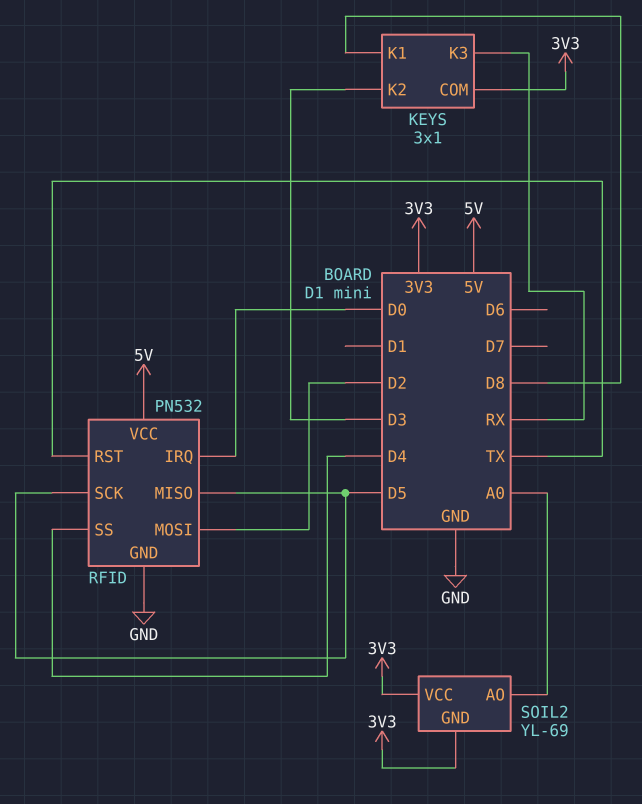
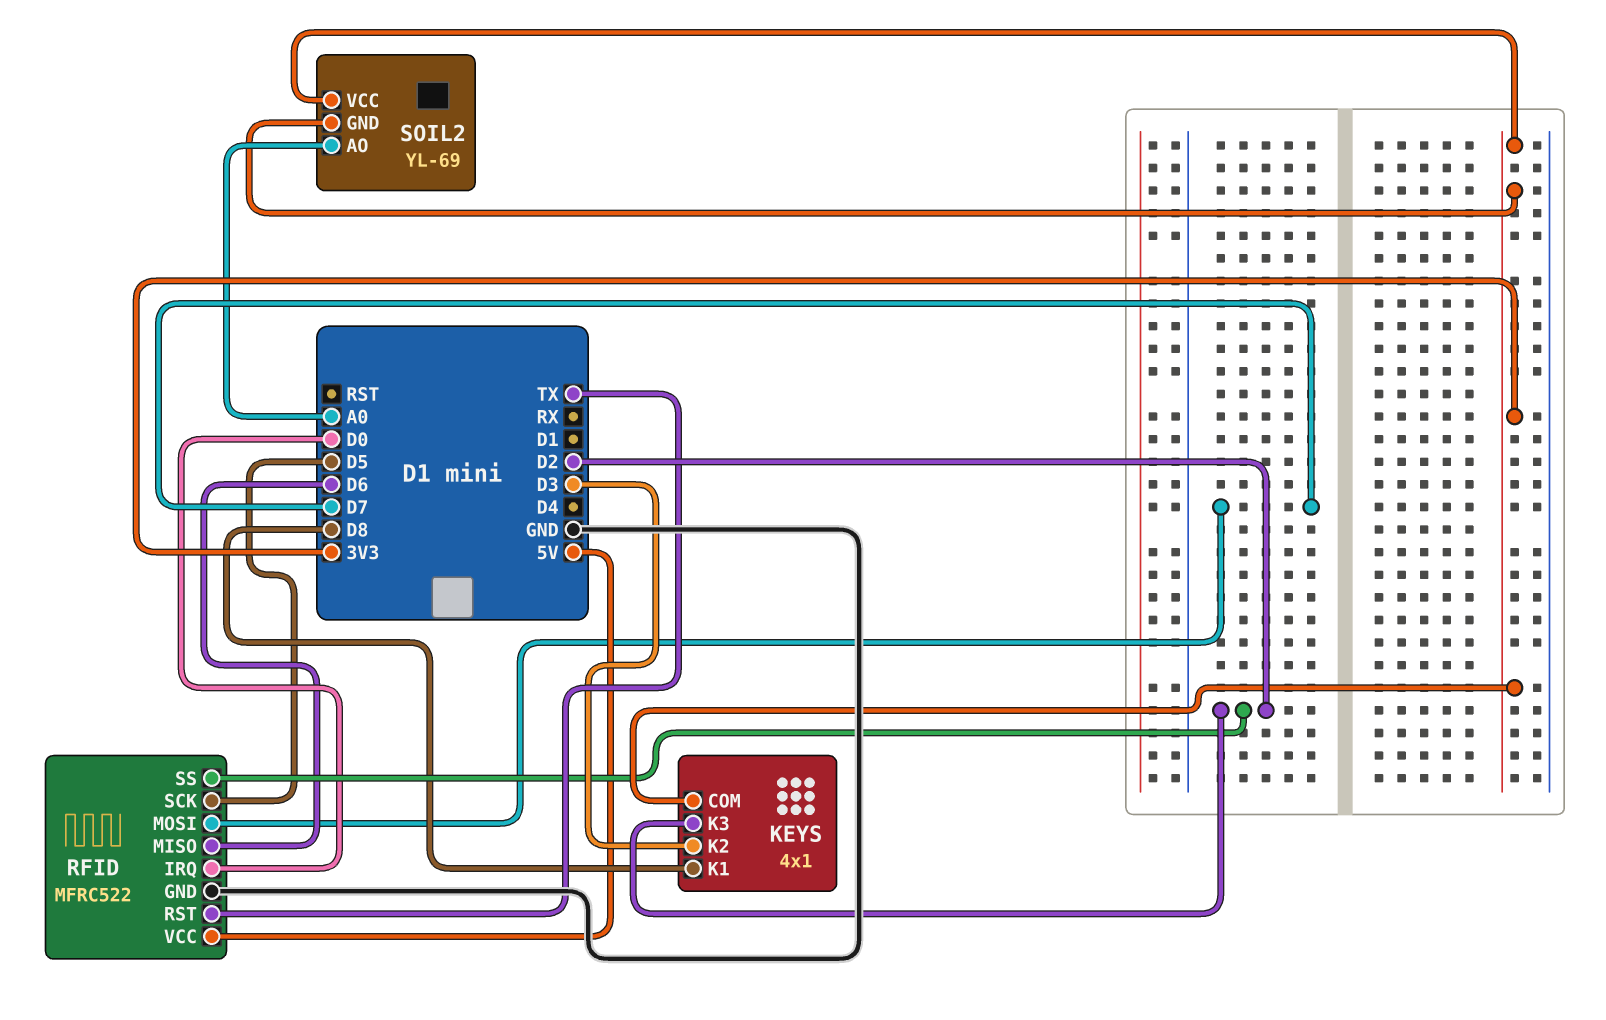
KEYS: 3x1 -> 4x1
KEYS pin K3: RX -> D2
RFID: PN532 -> MFRC522
RFID pin MISO: D5 -> D6
RFID pin MOSI: D2 -> D7
RFID pin SS: D4 -> D2

